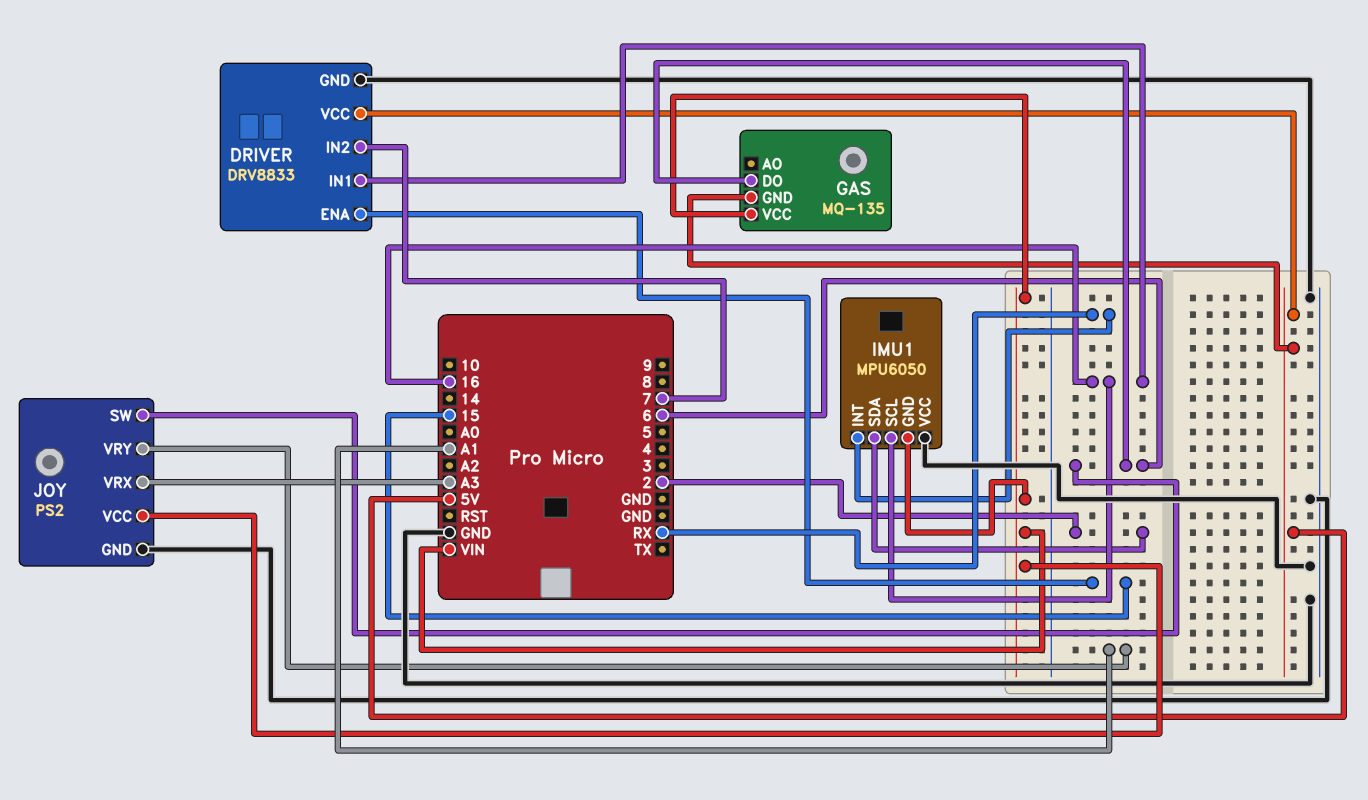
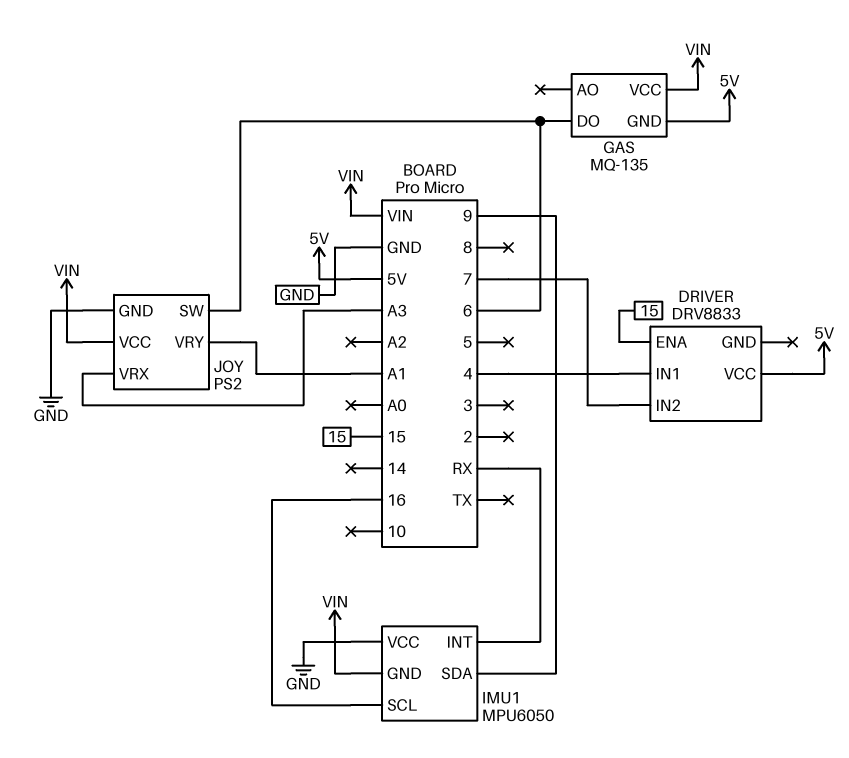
DRIVER pin GND: GND -> none
DRIVER pin IN1: 16 -> 4
IMU1 pin SDA: 2 -> 9

